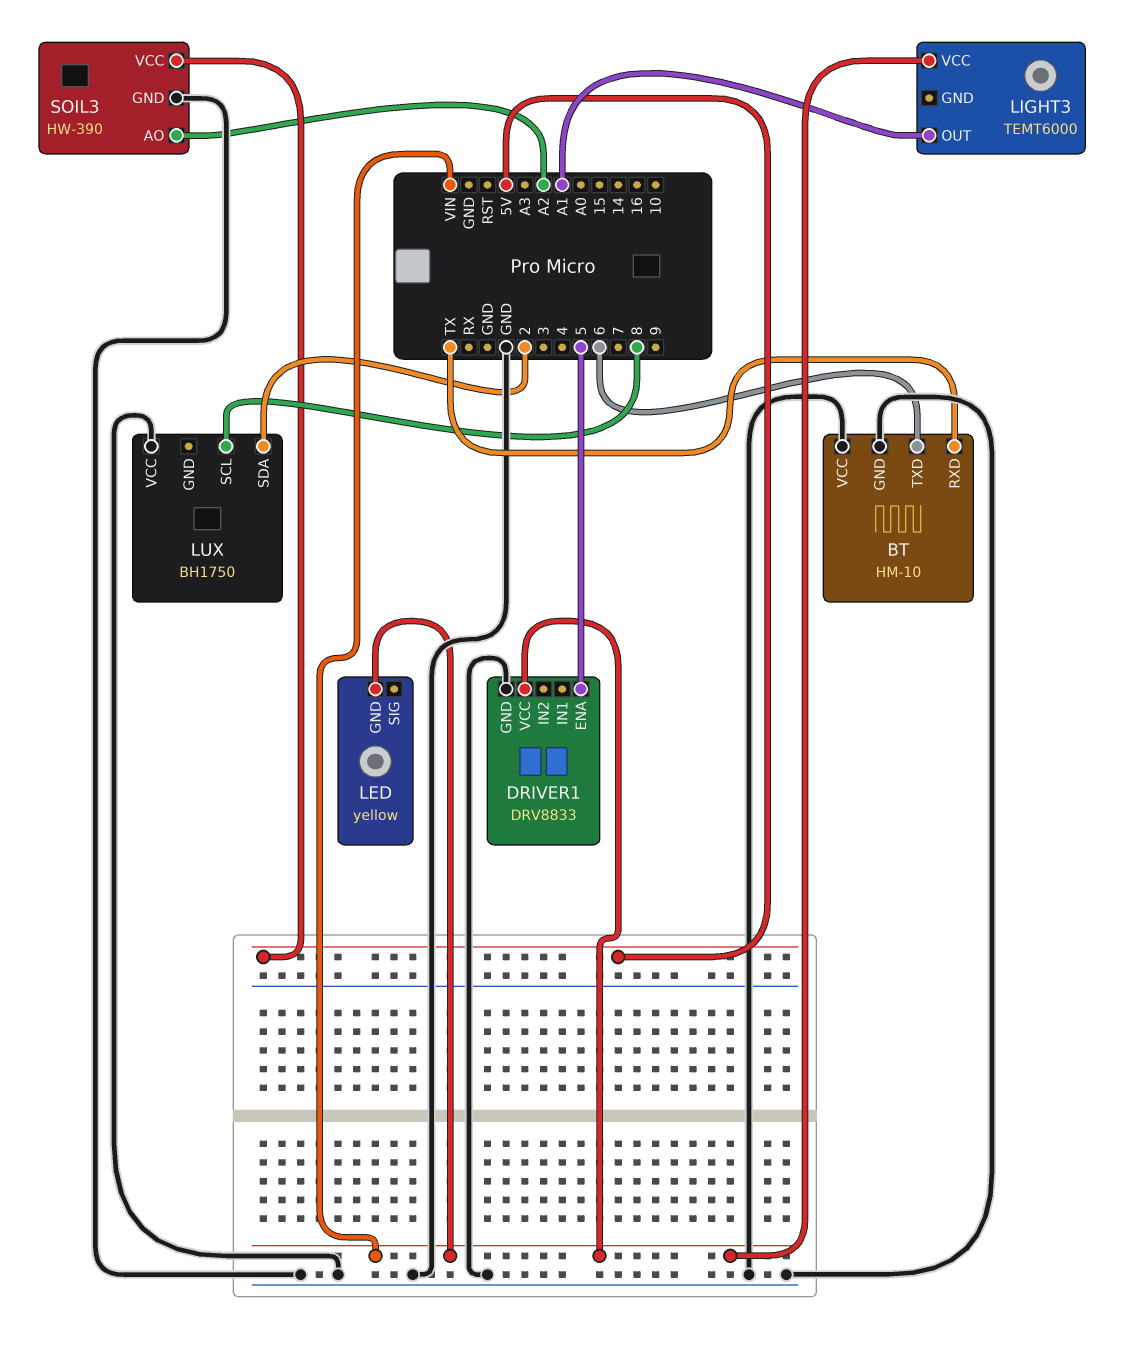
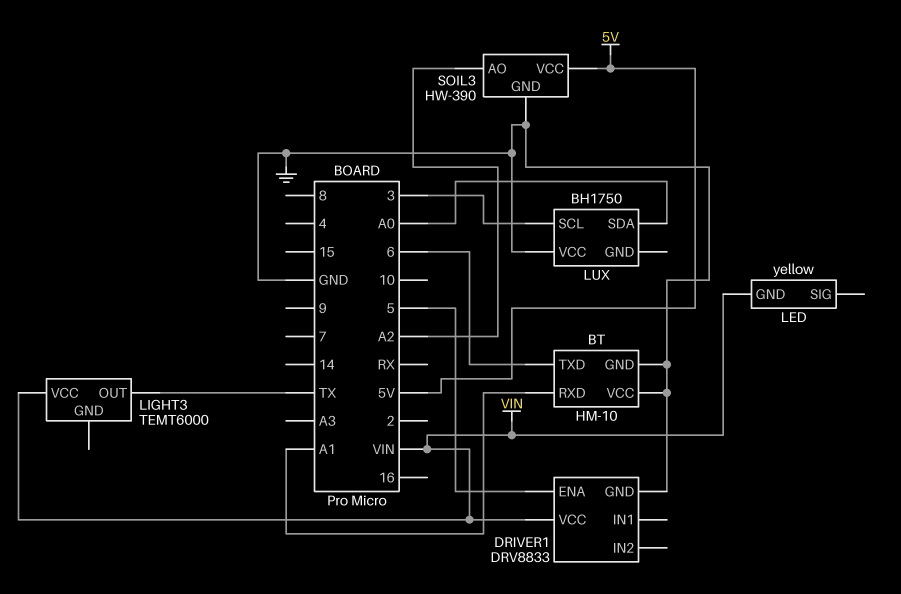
BT pin RXD: TX -> A1
LIGHT3 pin OUT: A1 -> TX
LUX pin SCL: 8 -> 3
LUX pin SDA: 2 -> A0

